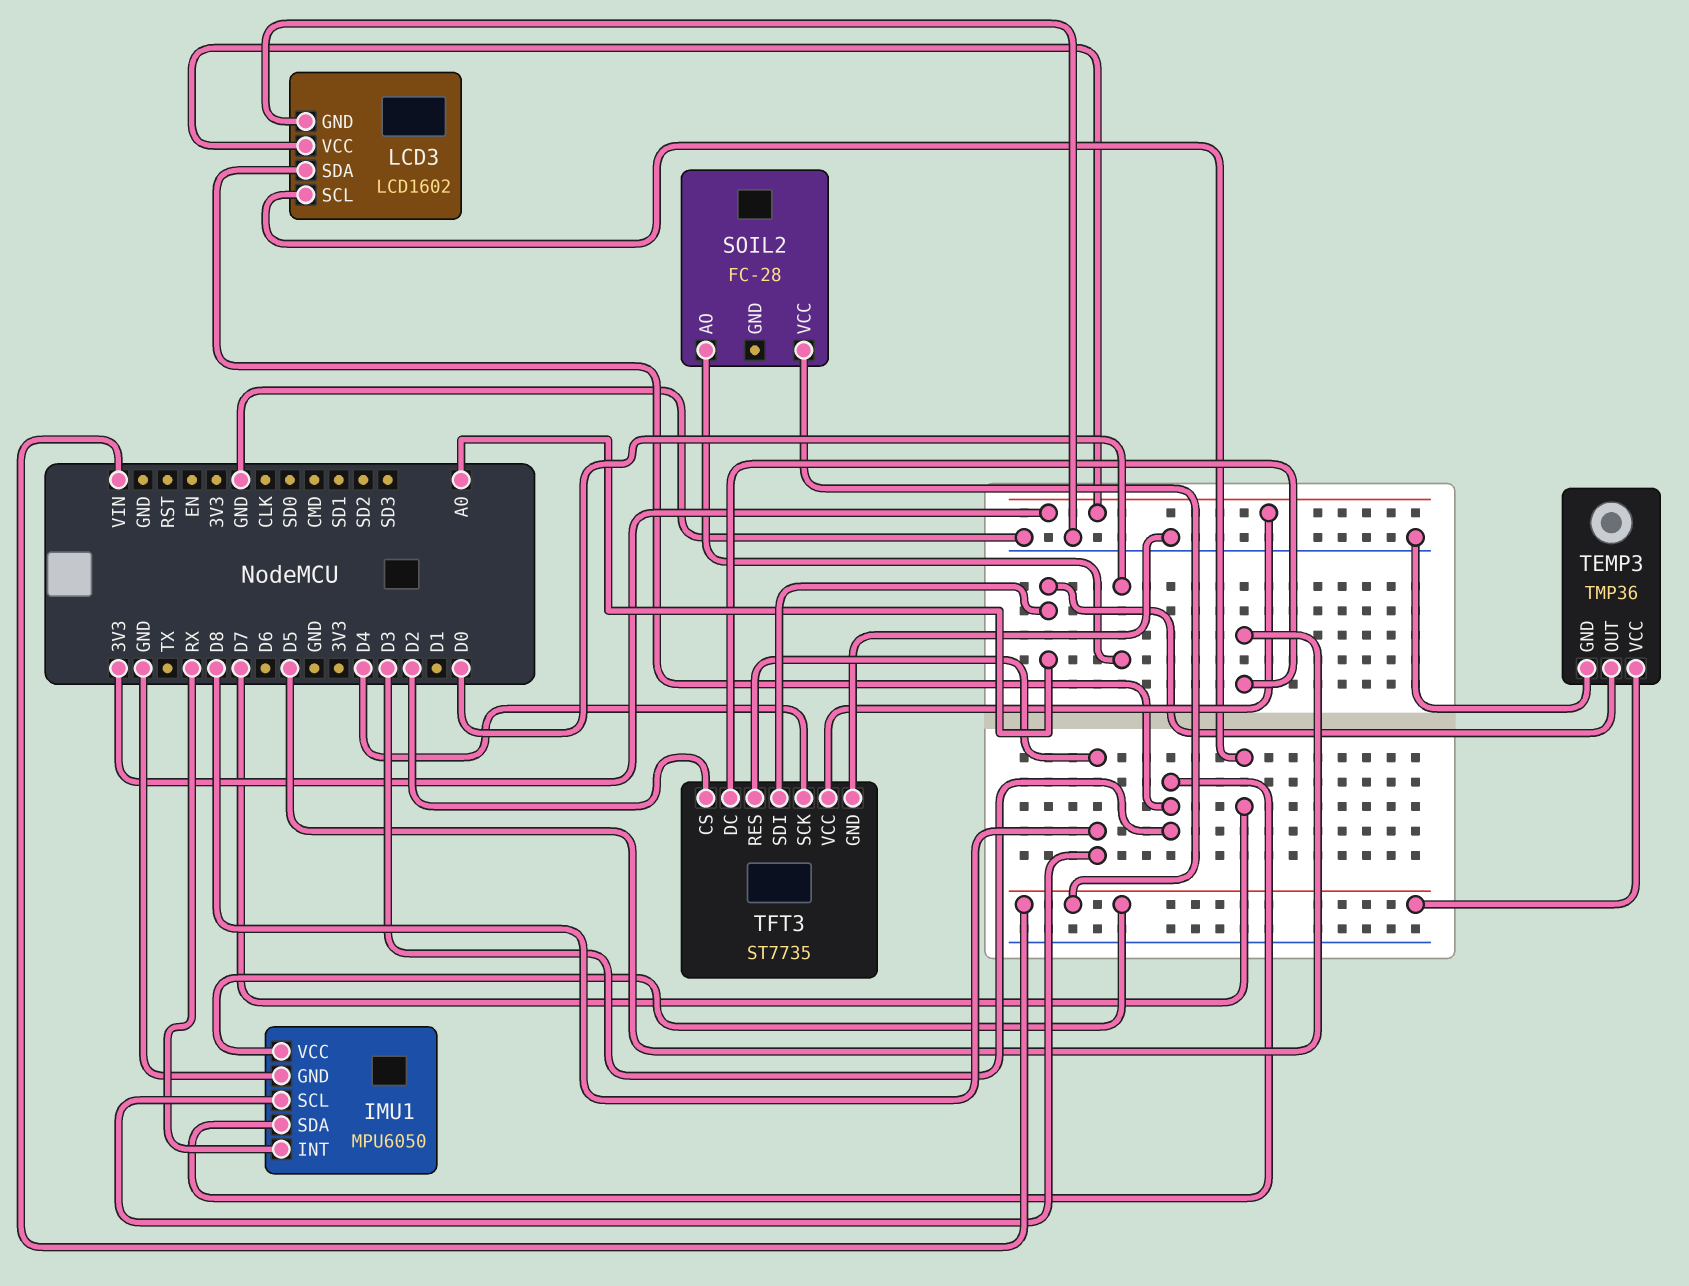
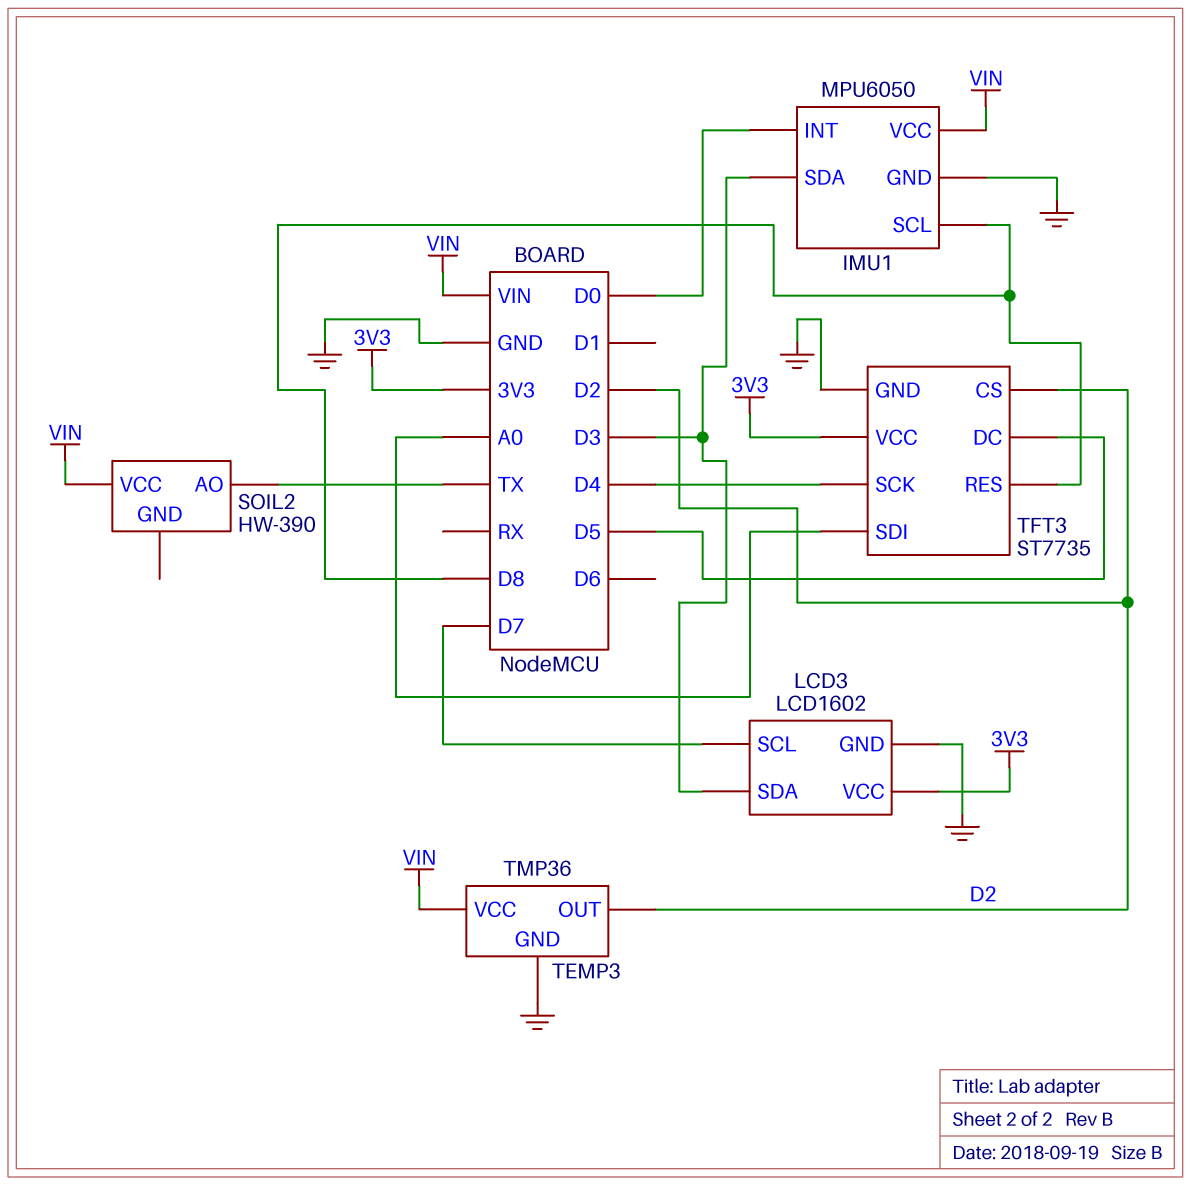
IMU1 pin INT: RX -> D0
SOIL2: FC-28 -> HW-390
SOIL2 pin AO: D0 -> TX
TEMP3 pin OUT: A0 -> D2

